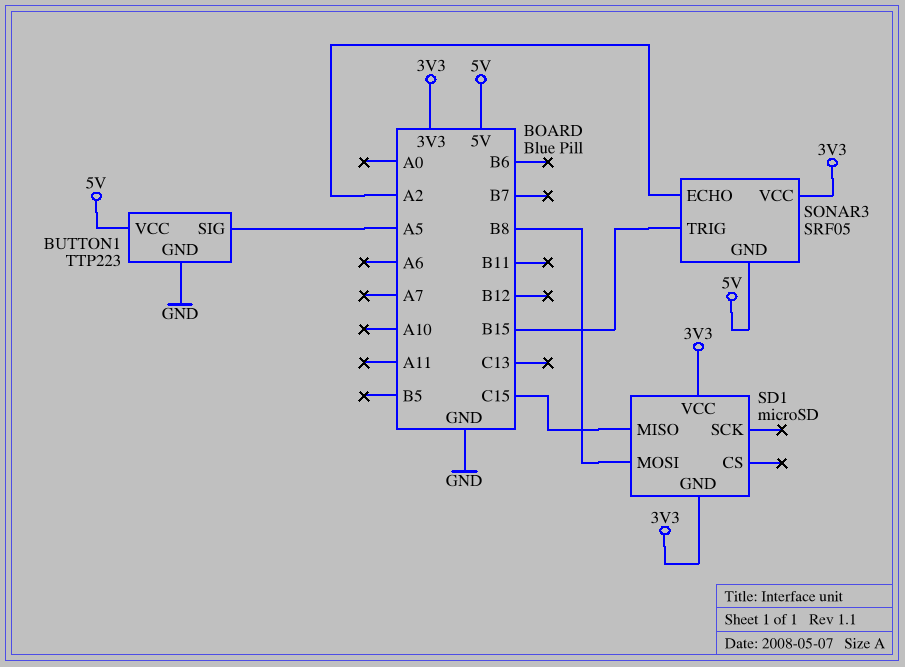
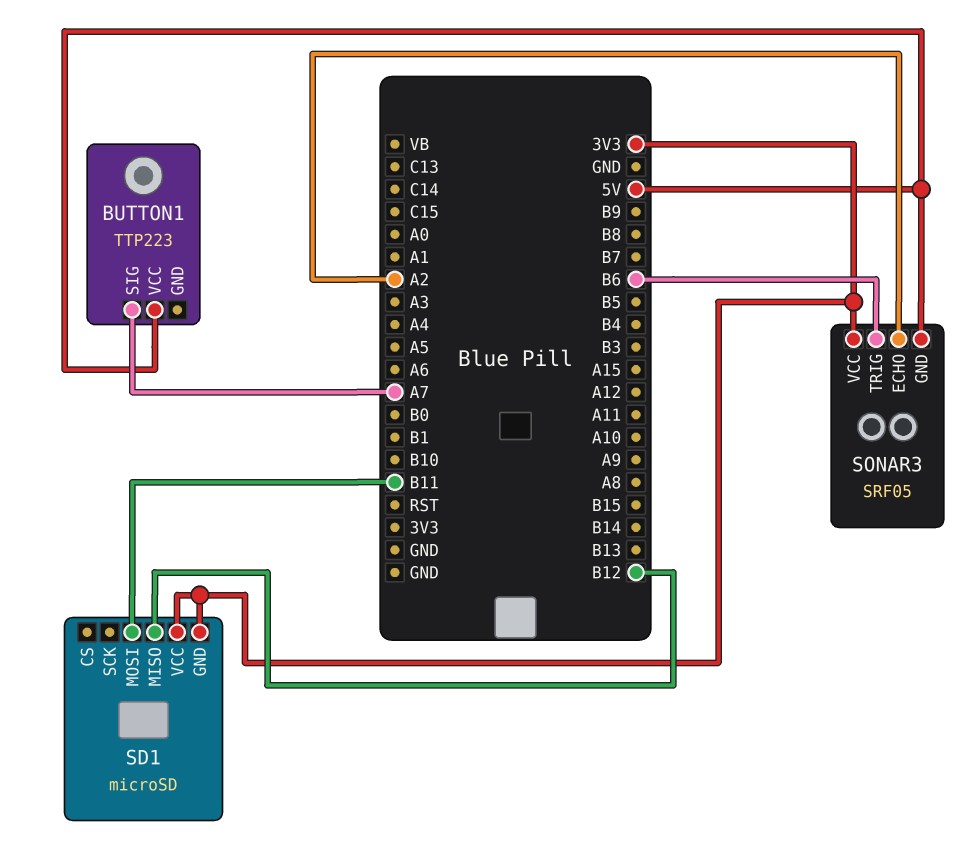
BUTTON1 pin GND: GND -> none
BUTTON1 pin SIG: A5 -> A7
SD1 pin MISO: C15 -> B12
SD1 pin MOSI: B8 -> B11
SONAR3 pin TRIG: B15 -> B6

